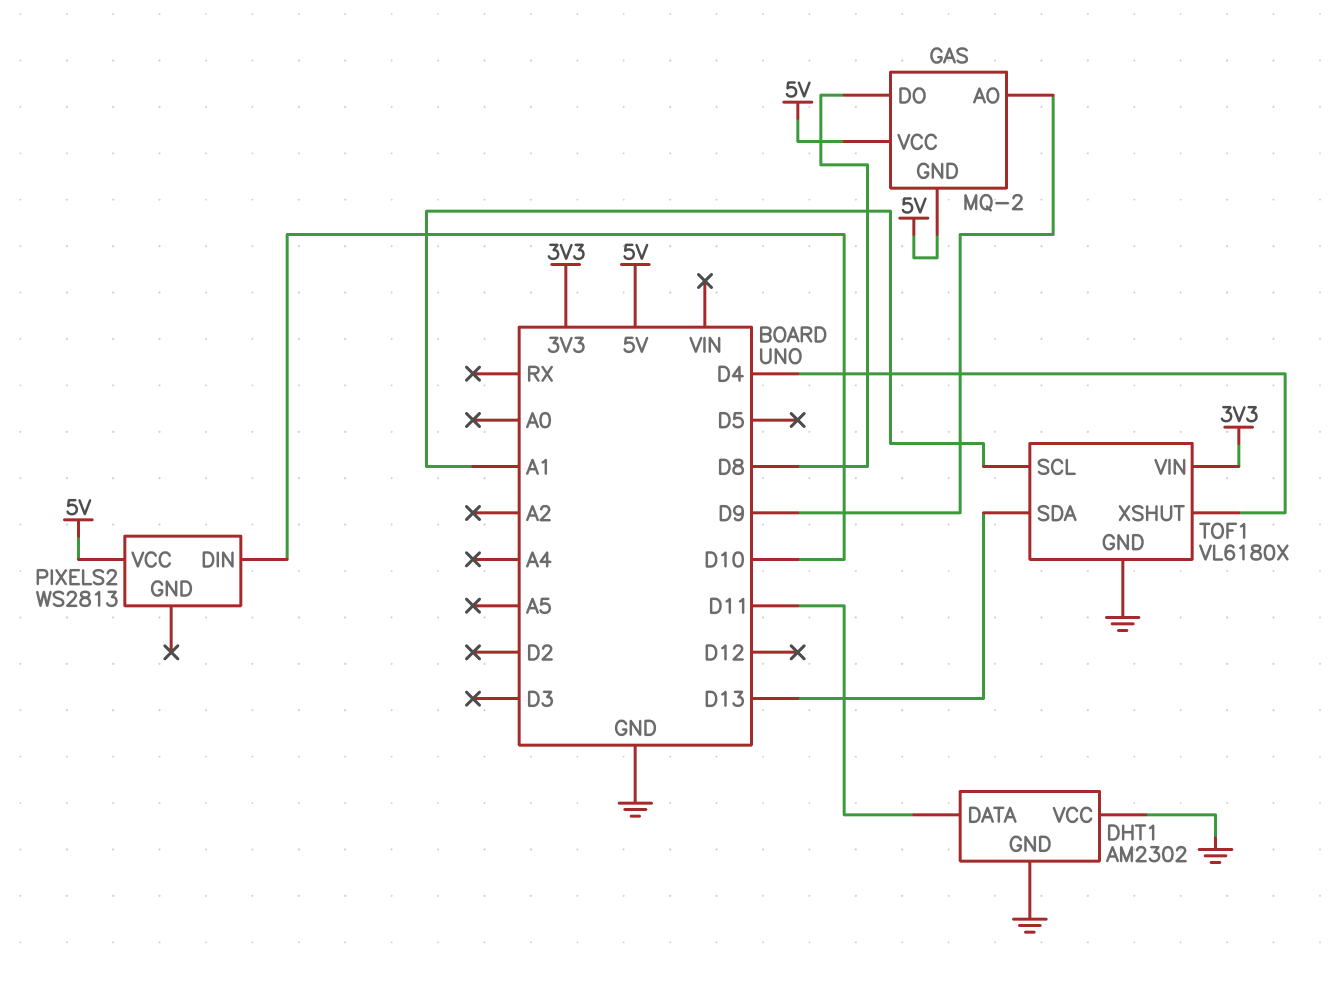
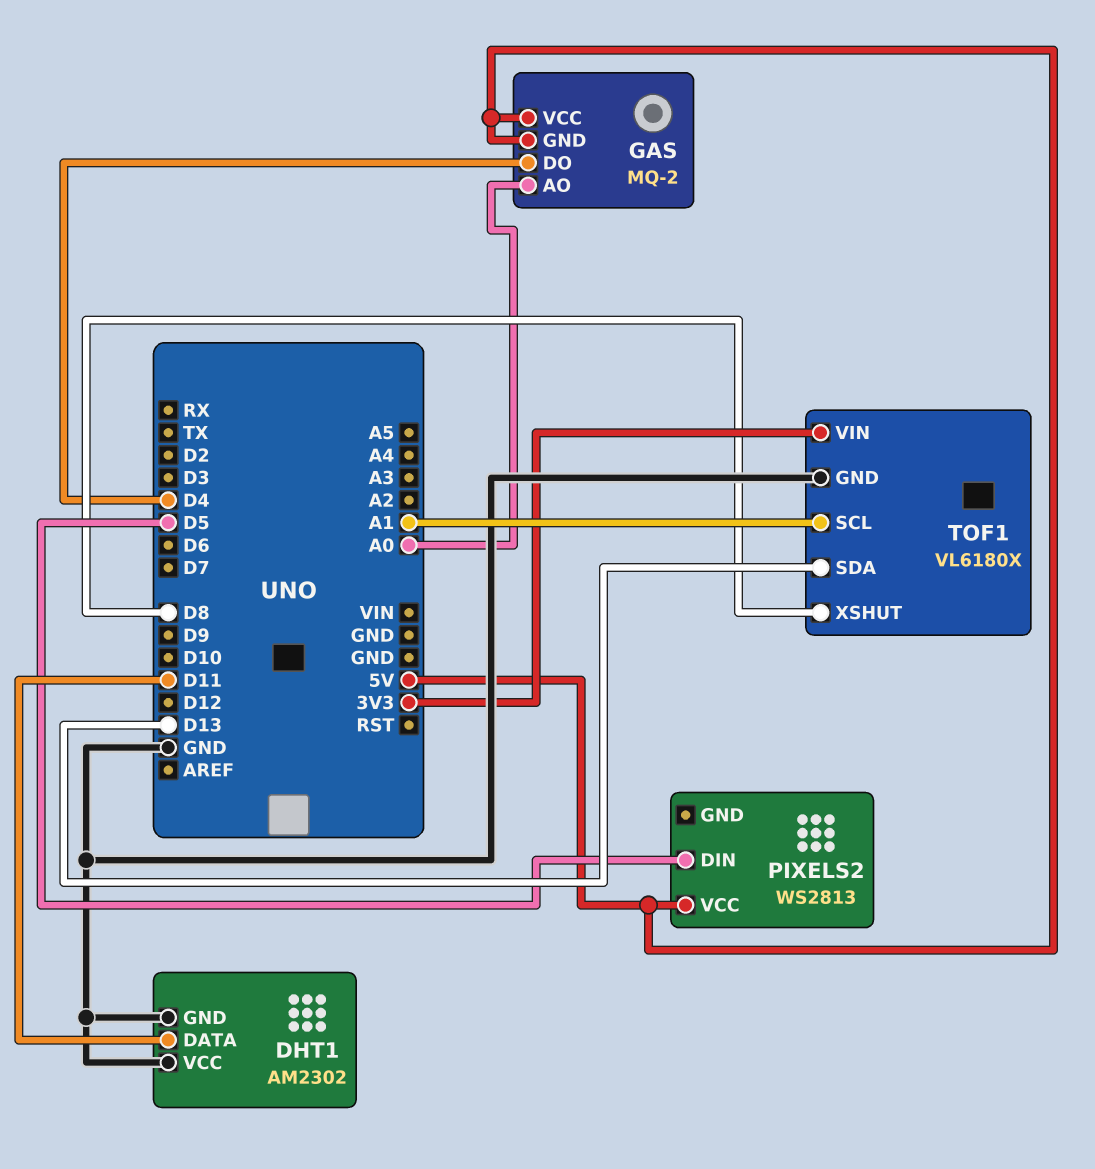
GAS pin AO: D9 -> A0
GAS pin DO: D8 -> D4
PIXELS2 pin DIN: D10 -> D5
TOF1 pin XSHUT: D4 -> D8

